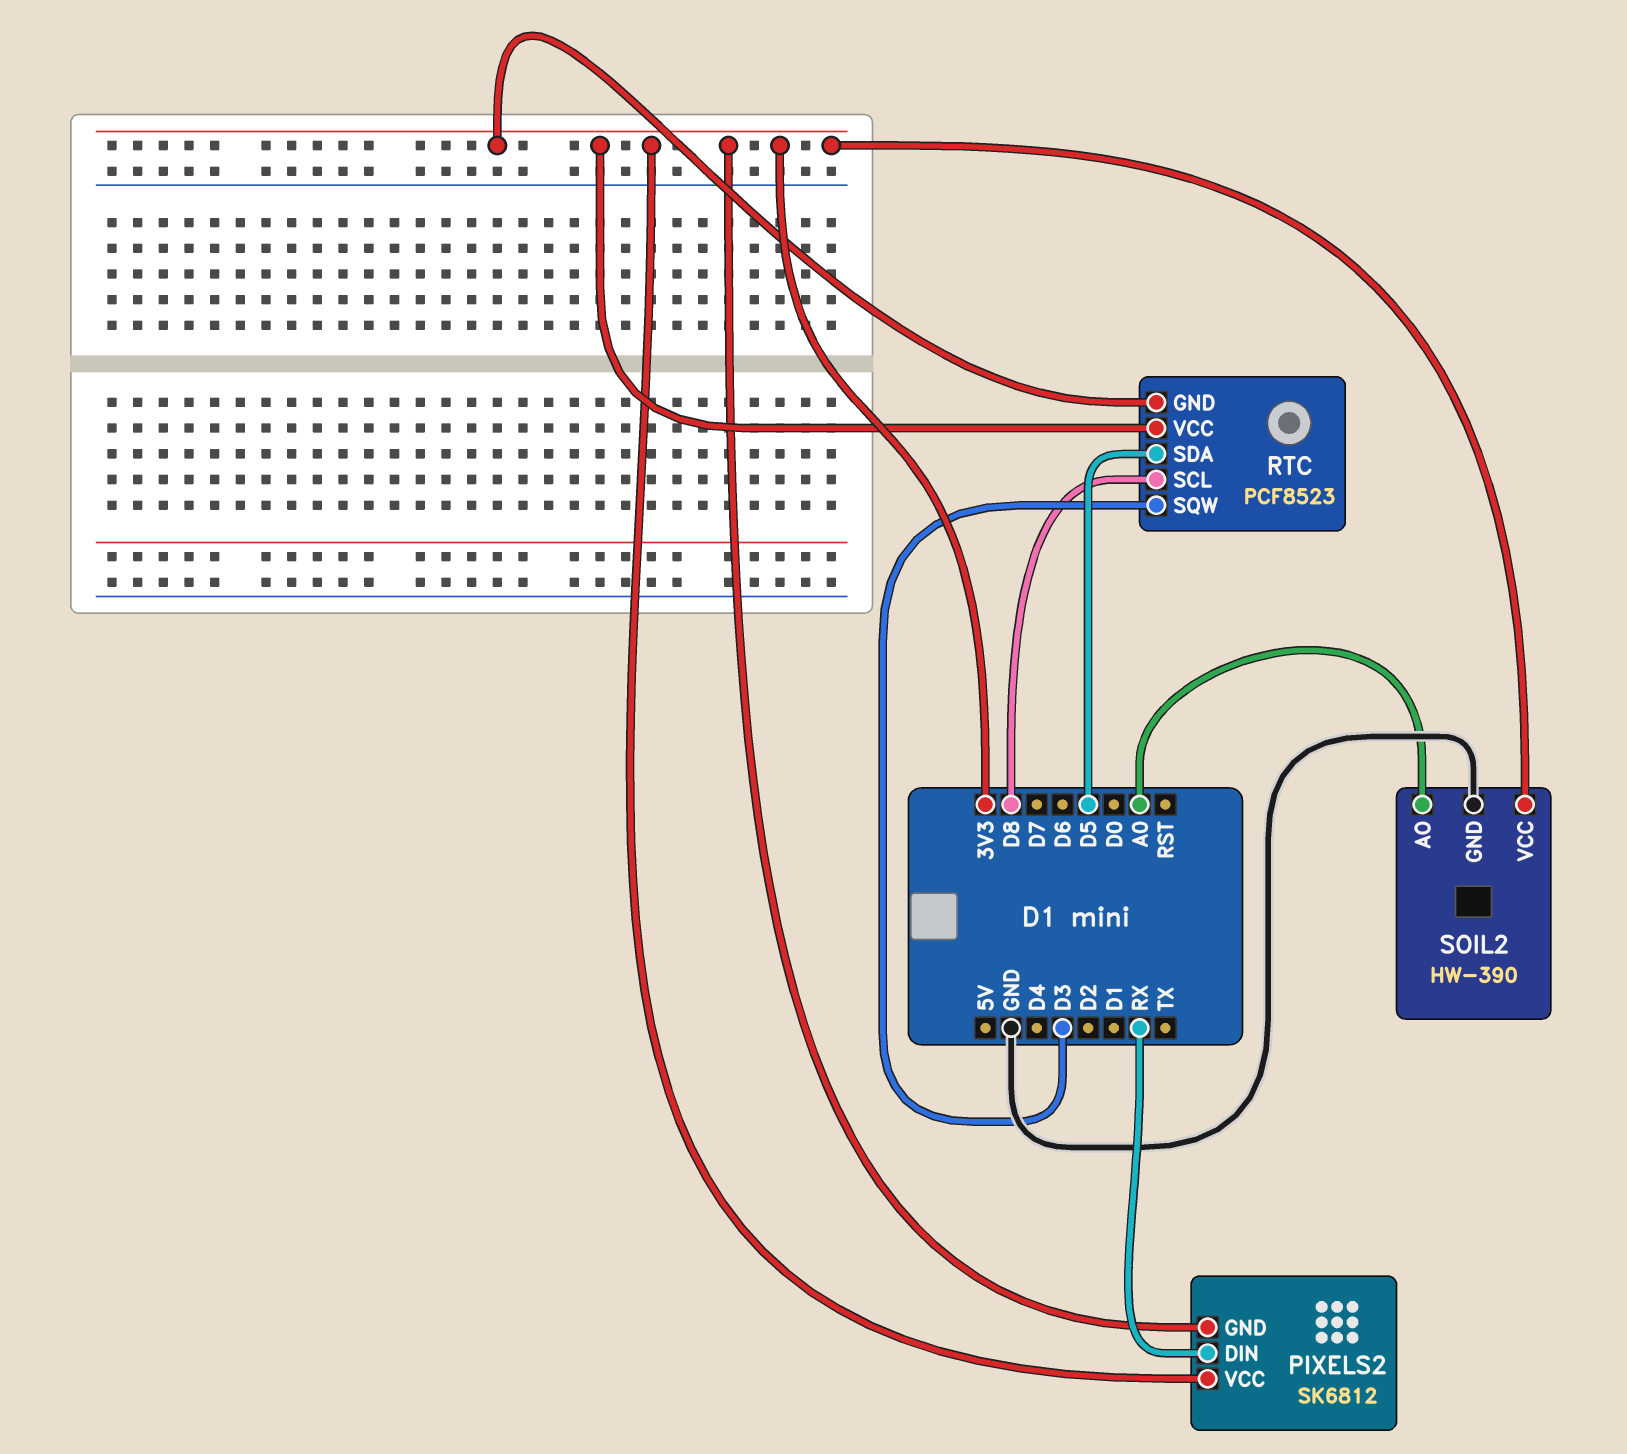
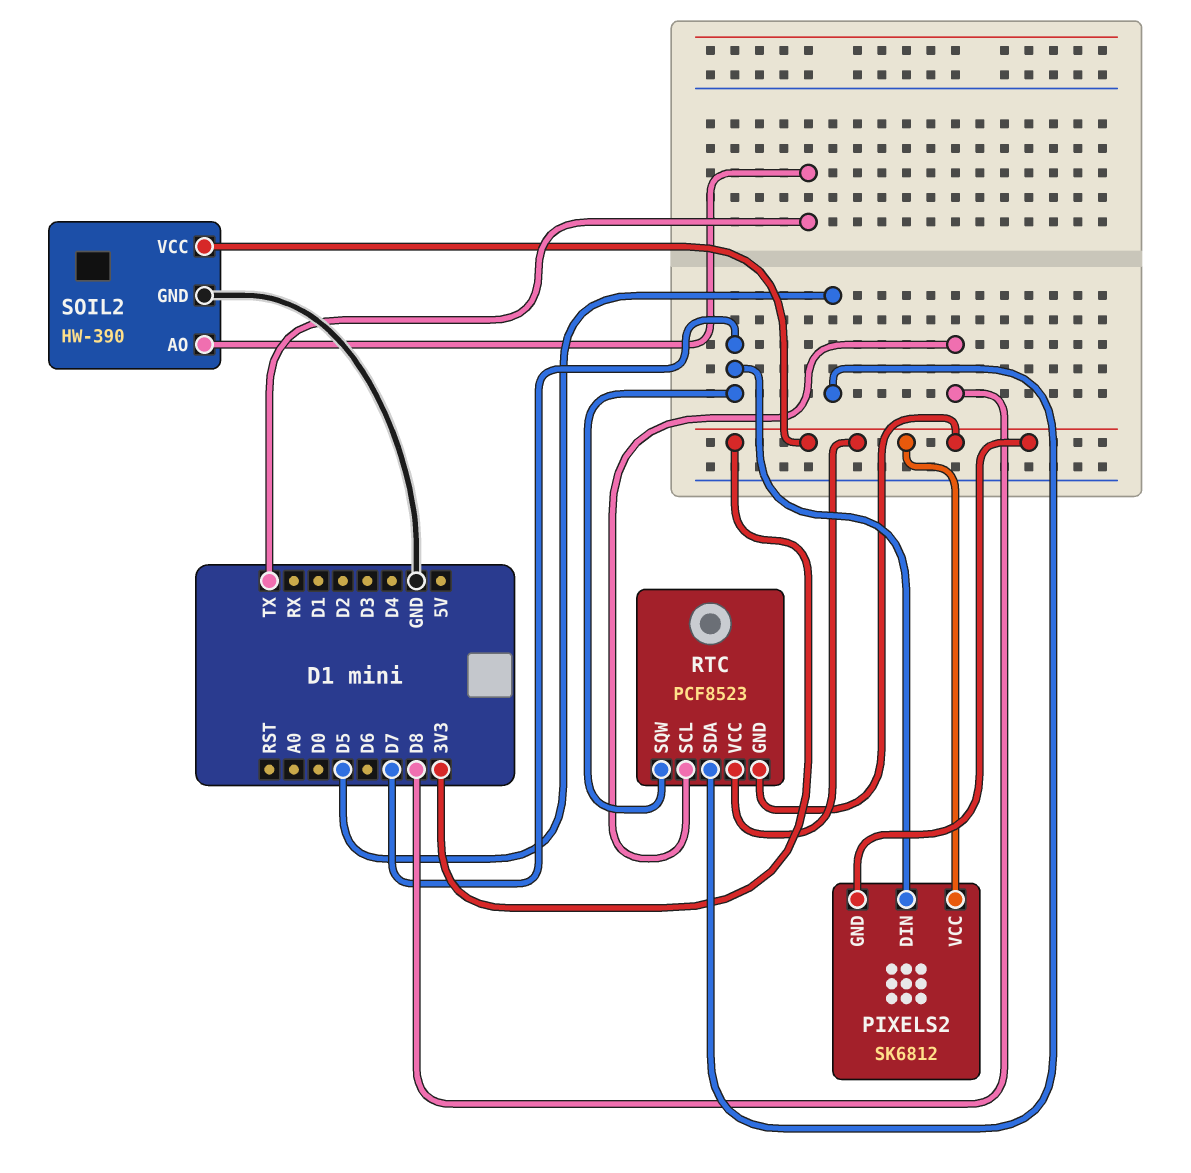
PIXELS2 pin DIN: RX -> D7
RTC pin SQW: D3 -> D7
SOIL2 pin AO: A0 -> TX

